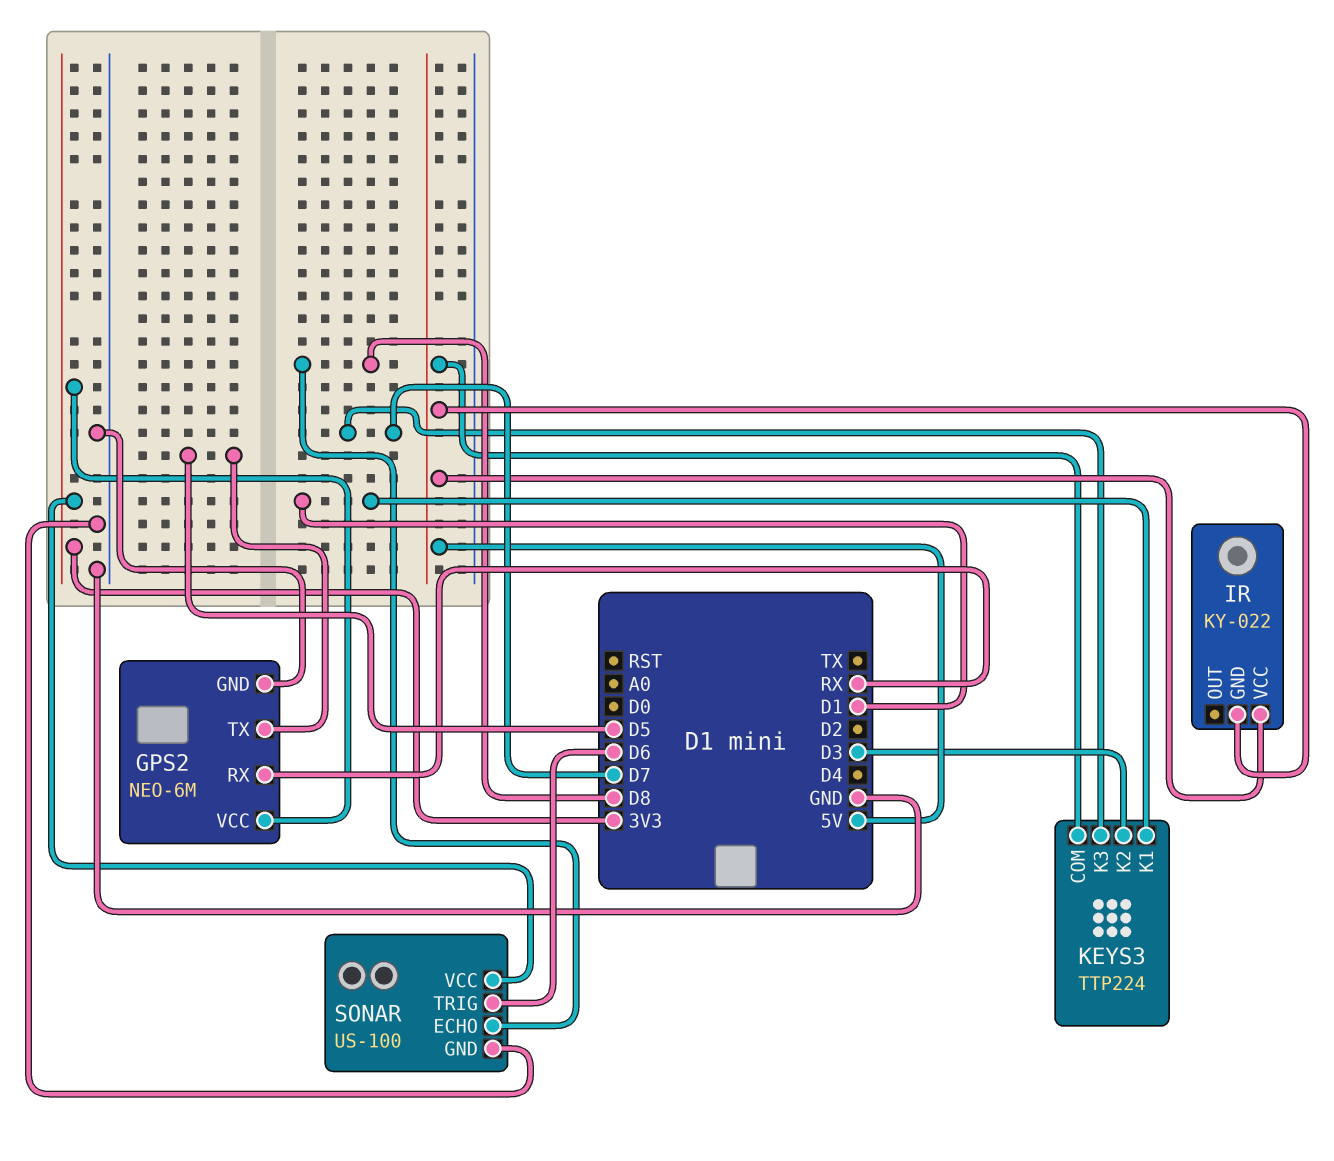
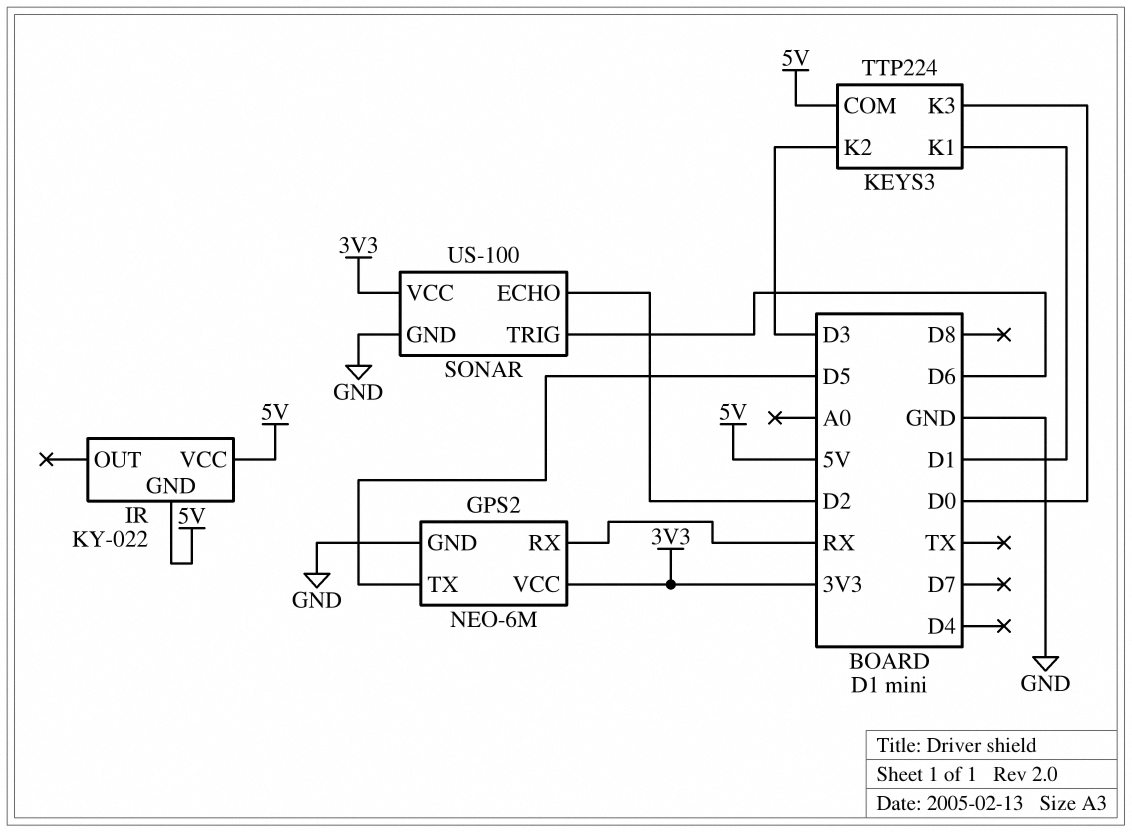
KEYS3 pin K3: D7 -> D0
SONAR pin ECHO: D8 -> D2

